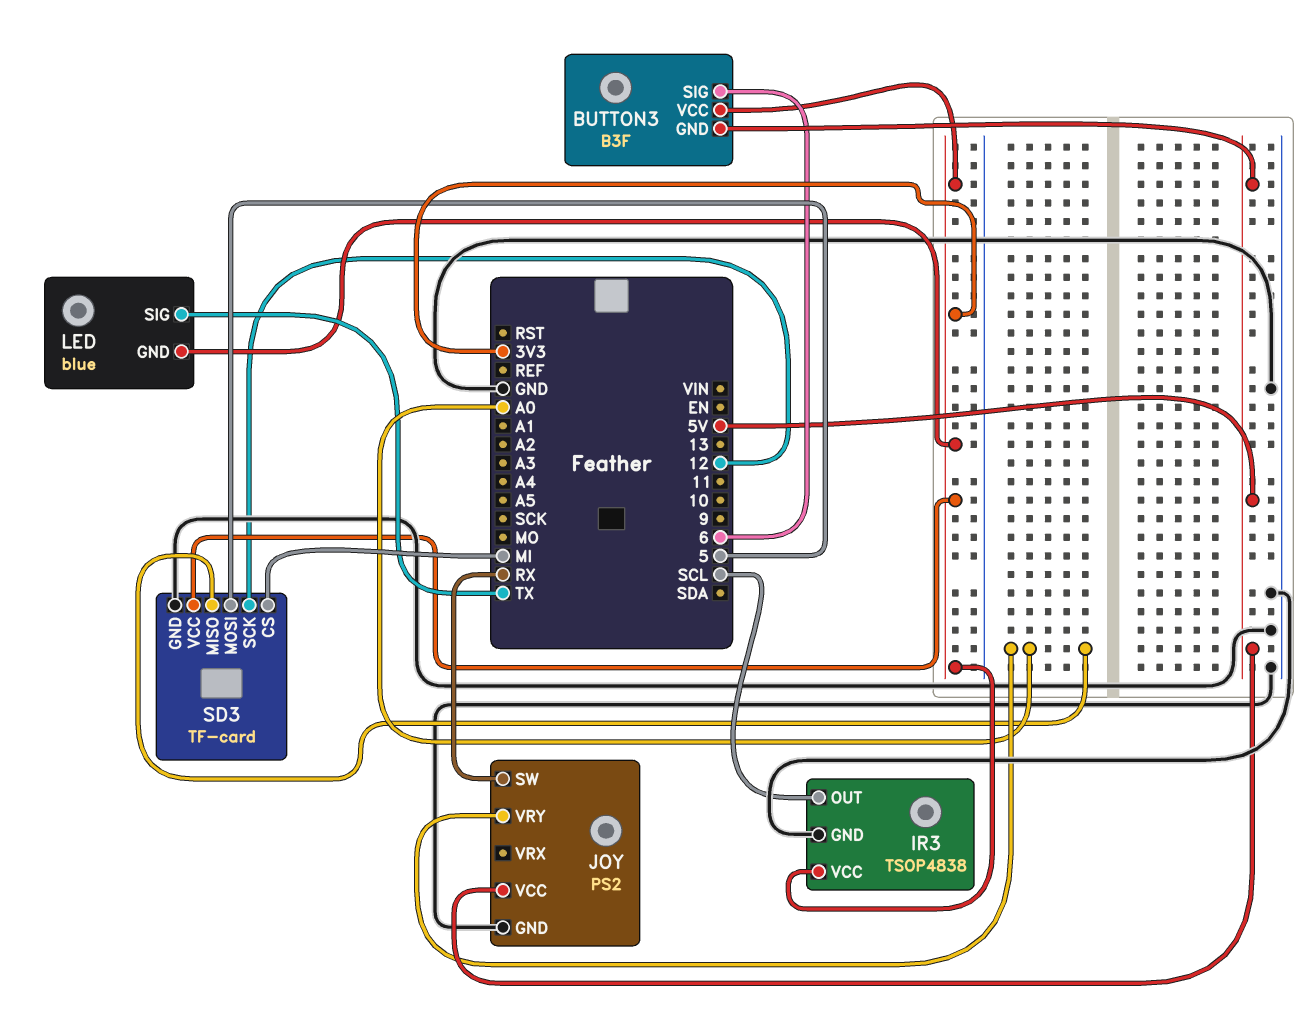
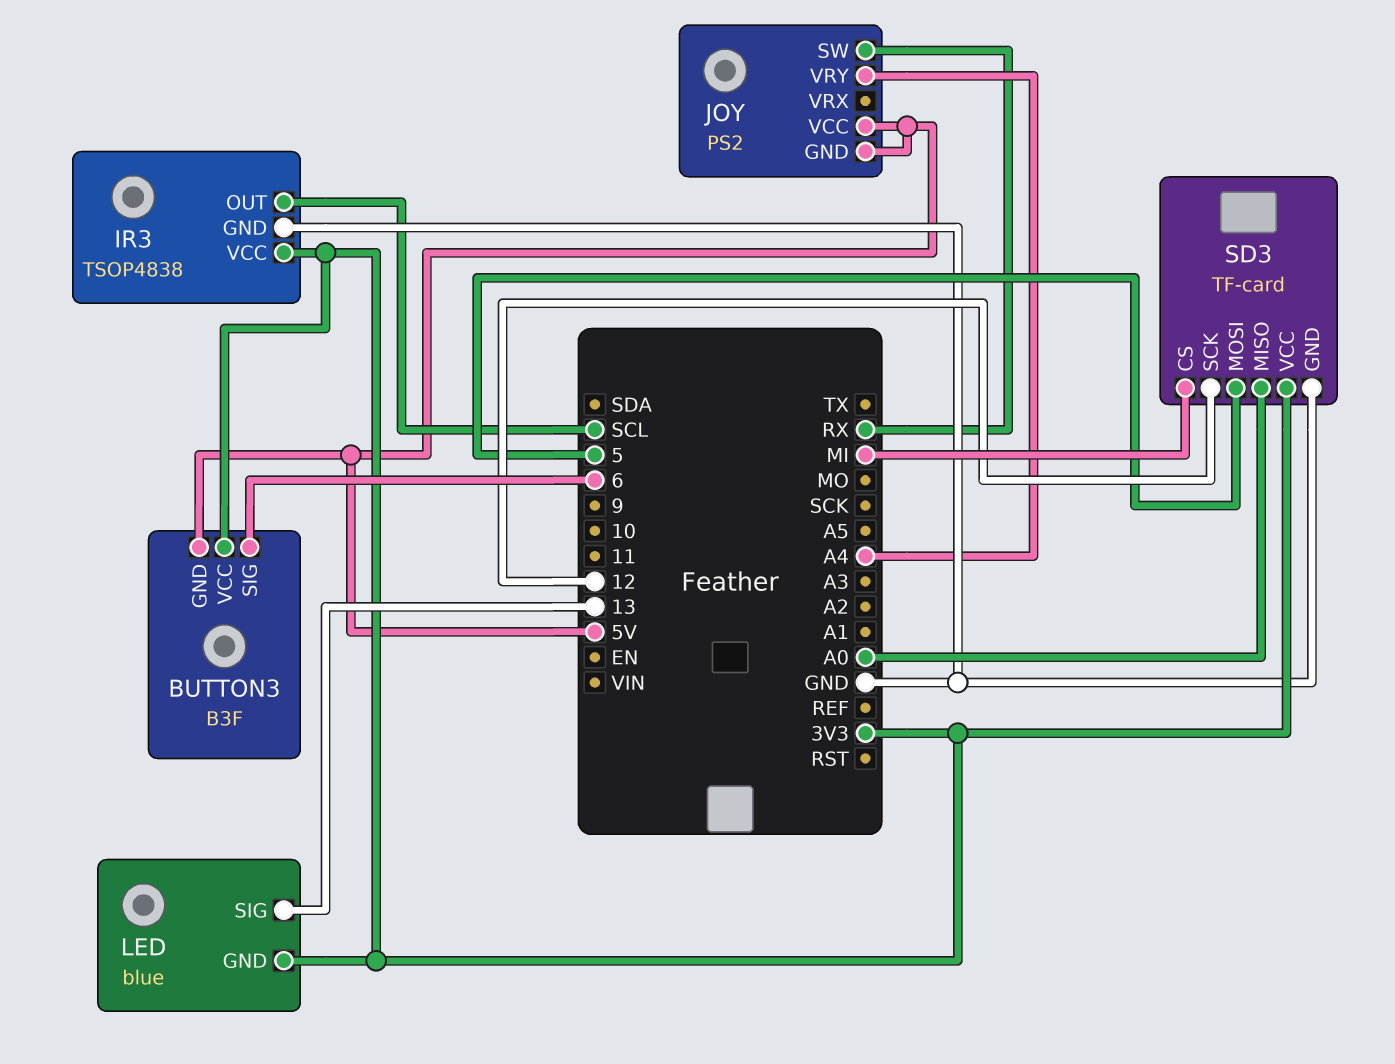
JOY pin GND: GND -> 5V
JOY pin VRY: A0 -> A4
LED pin SIG: TX -> 13

